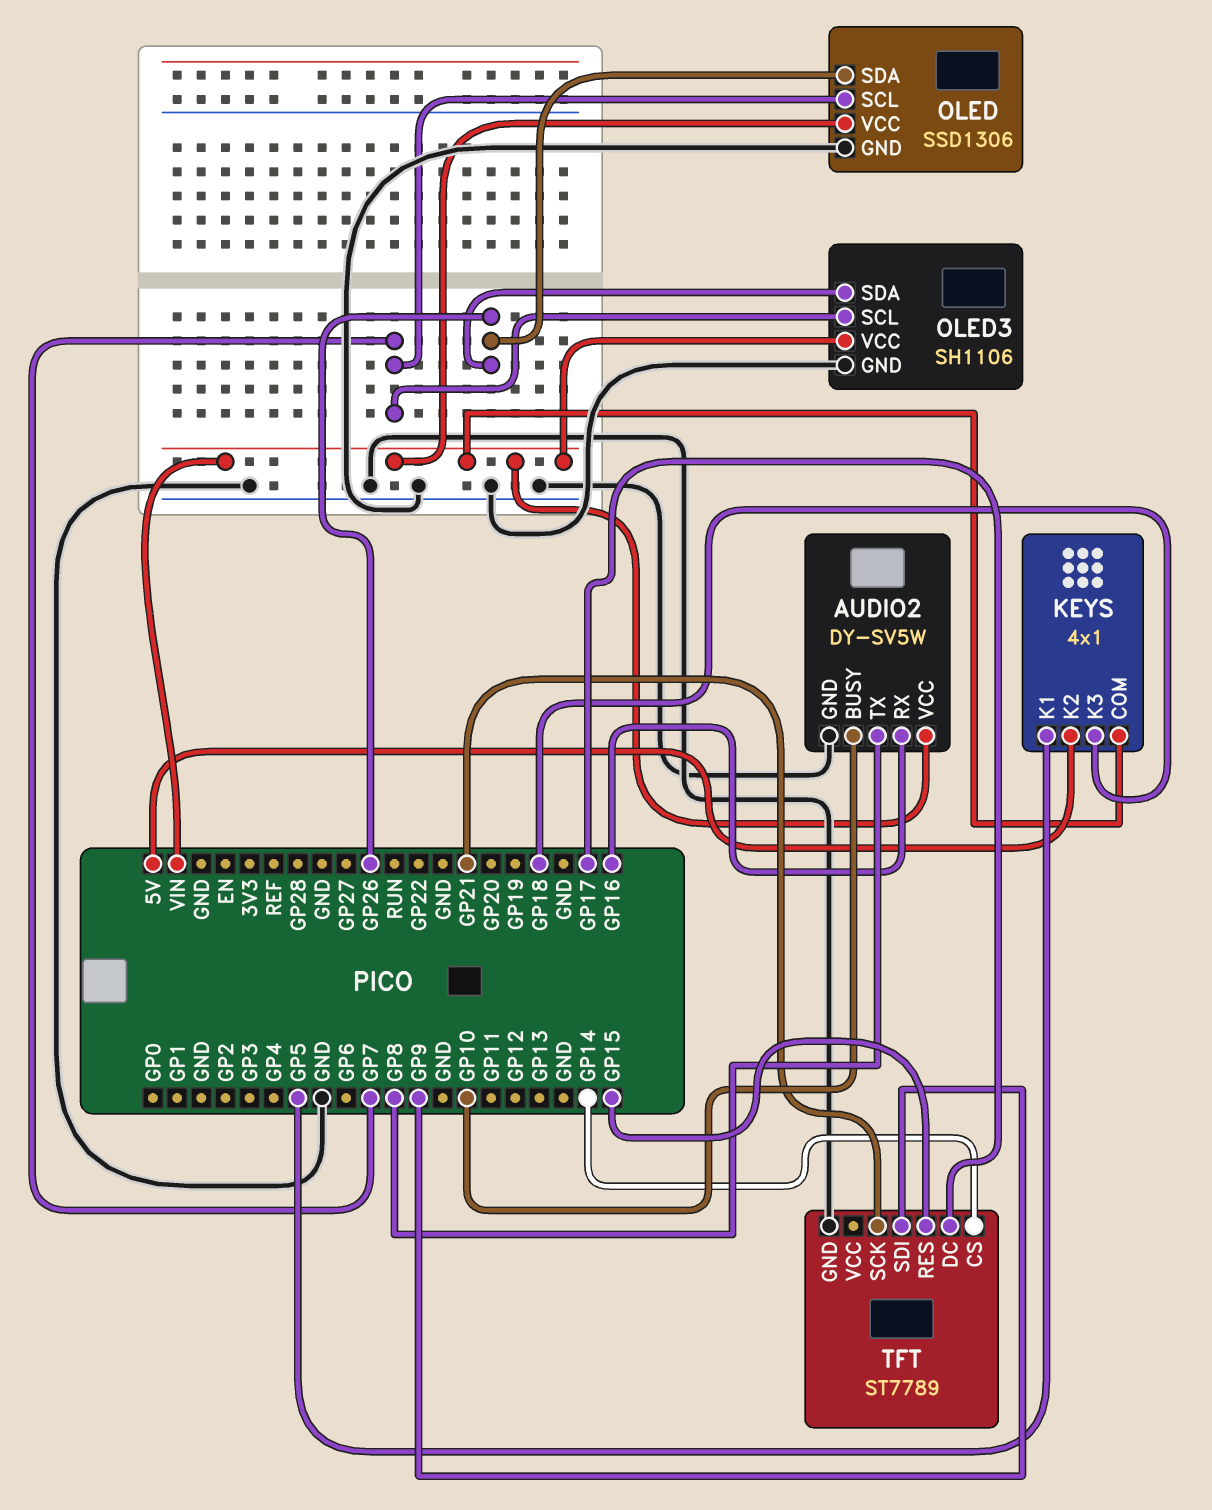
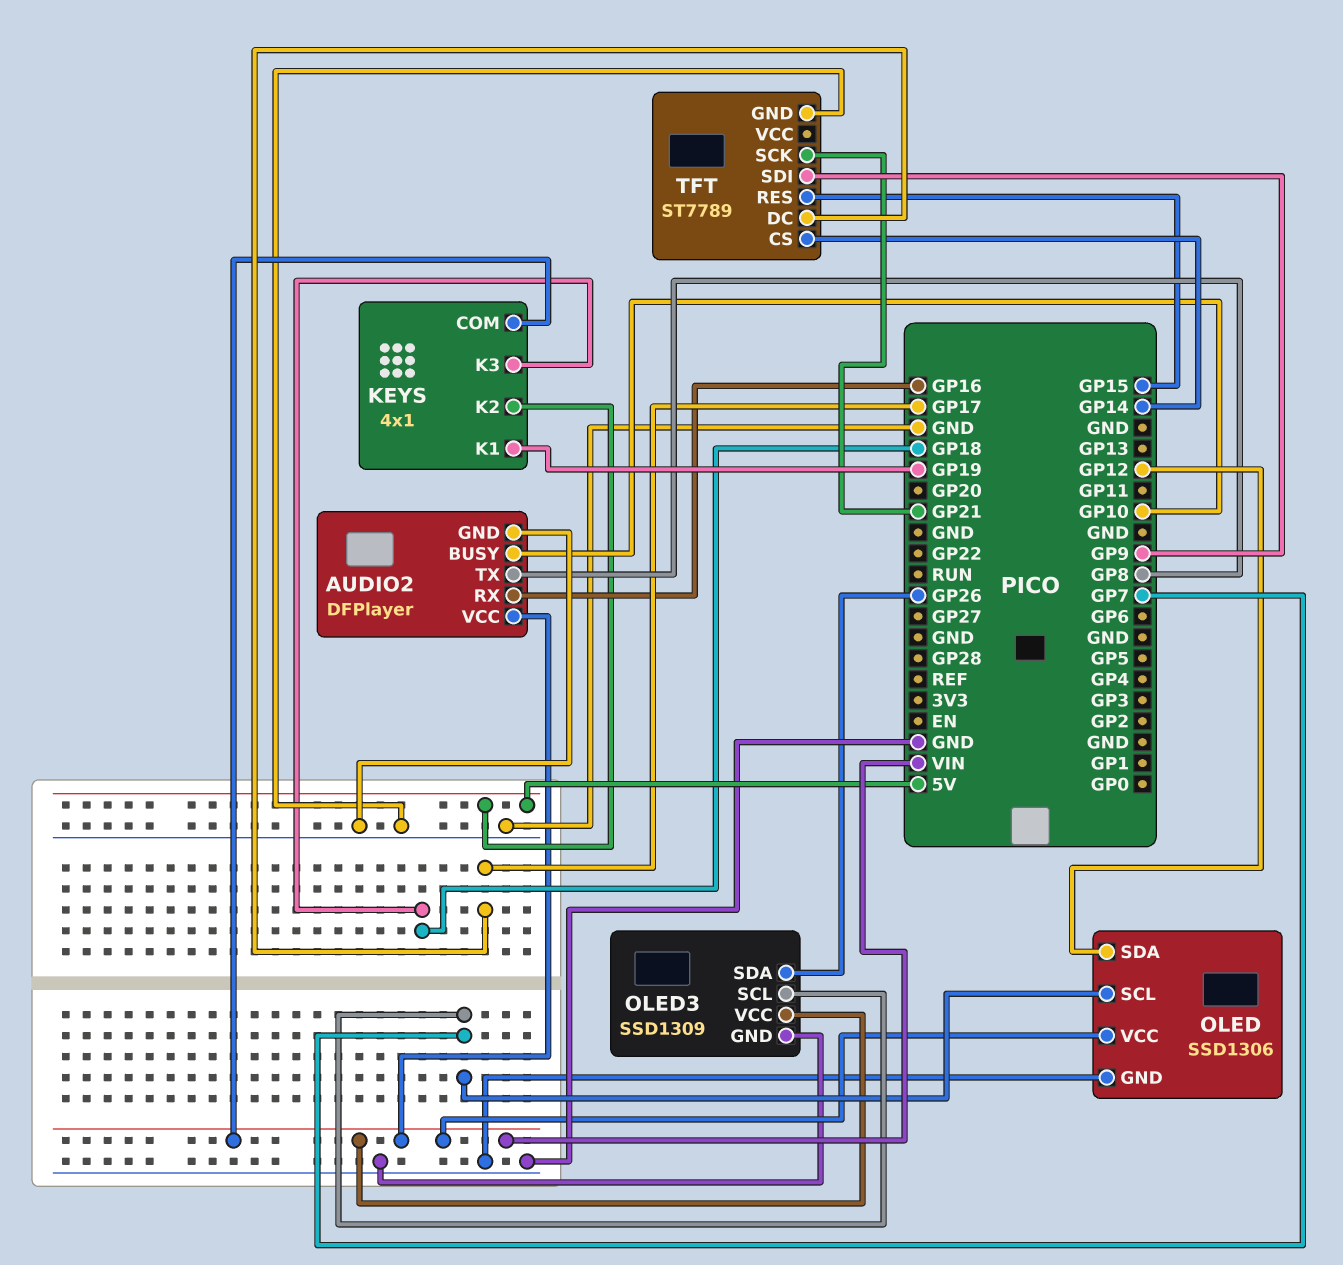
AUDIO2: DY-SV5W -> DFPlayer
KEYS pin K1: GP5 -> GP19
OLED pin SDA: GP26 -> GP12
OLED3: SH1106 -> SSD1309

